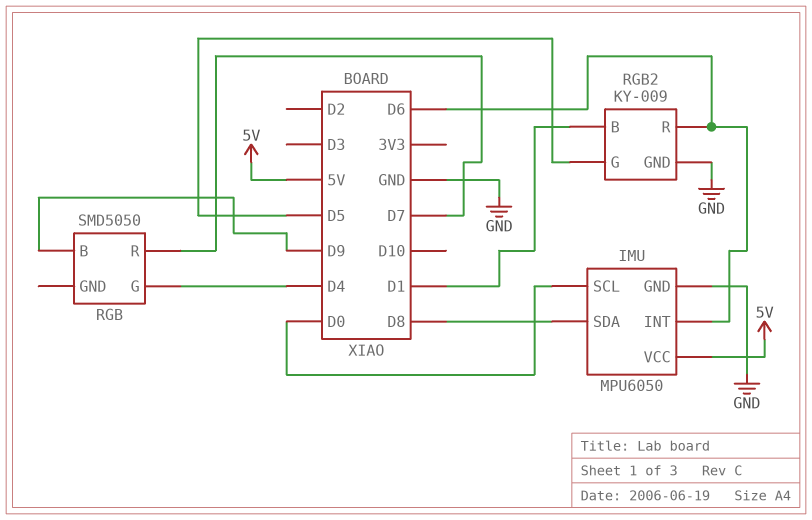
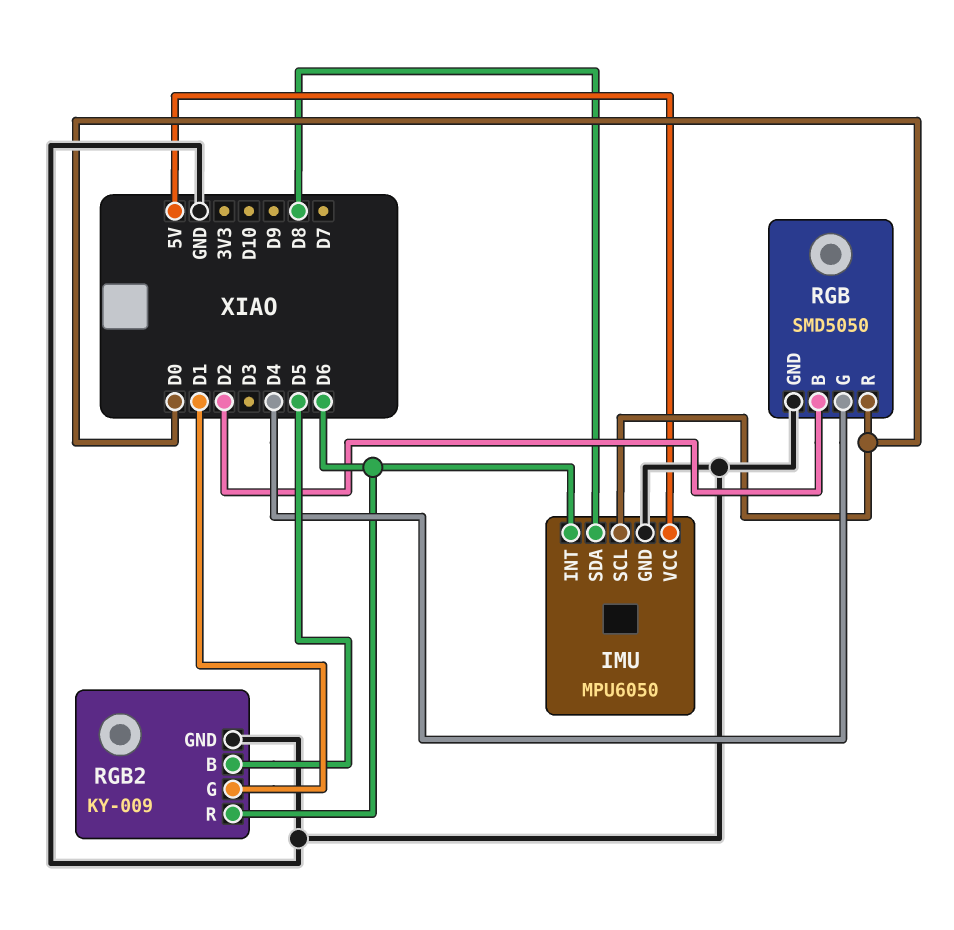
RGB pin B: D9 -> D2
RGB pin GND: none -> GND
RGB pin R: D7 -> D0
RGB2 pin B: D1 -> D5
RGB2 pin G: D5 -> D1

